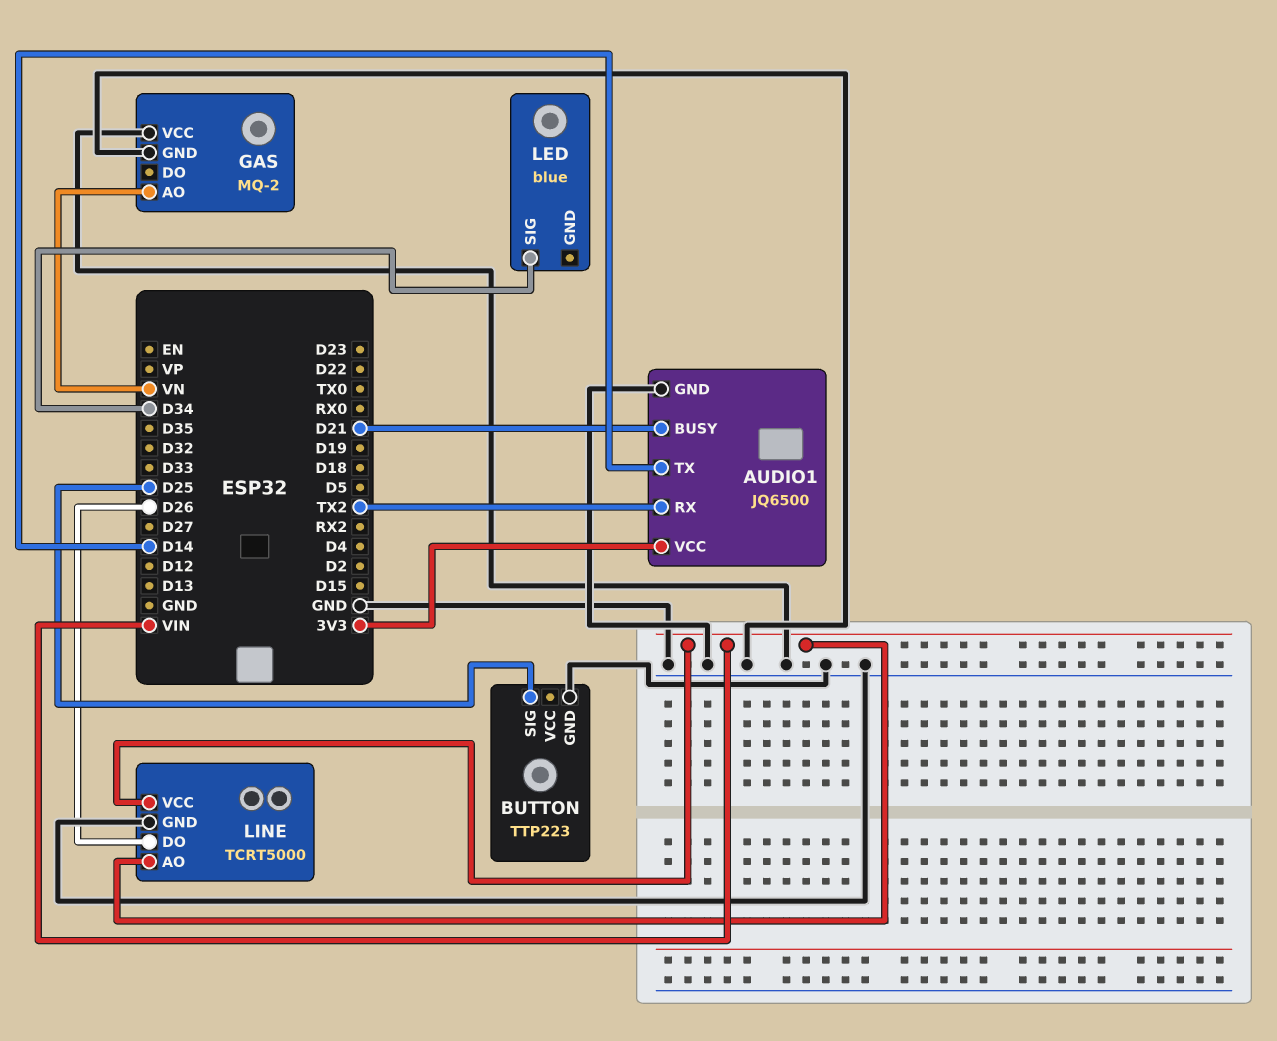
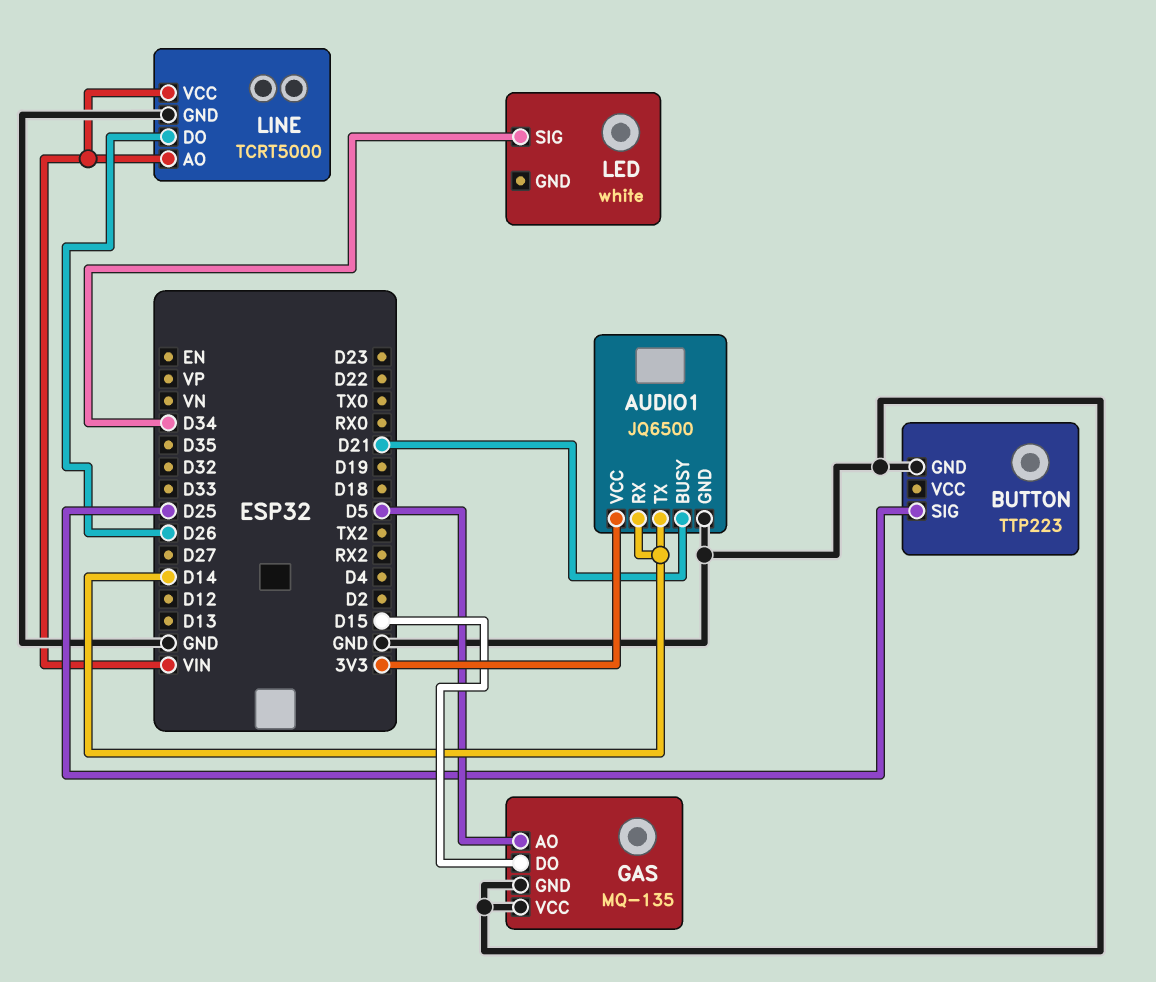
AUDIO1 pin RX: TX2 -> D14
GAS: MQ-2 -> MQ-135
GAS pin AO: VN -> D5
GAS pin DO: none -> D15
LED: blue -> white

